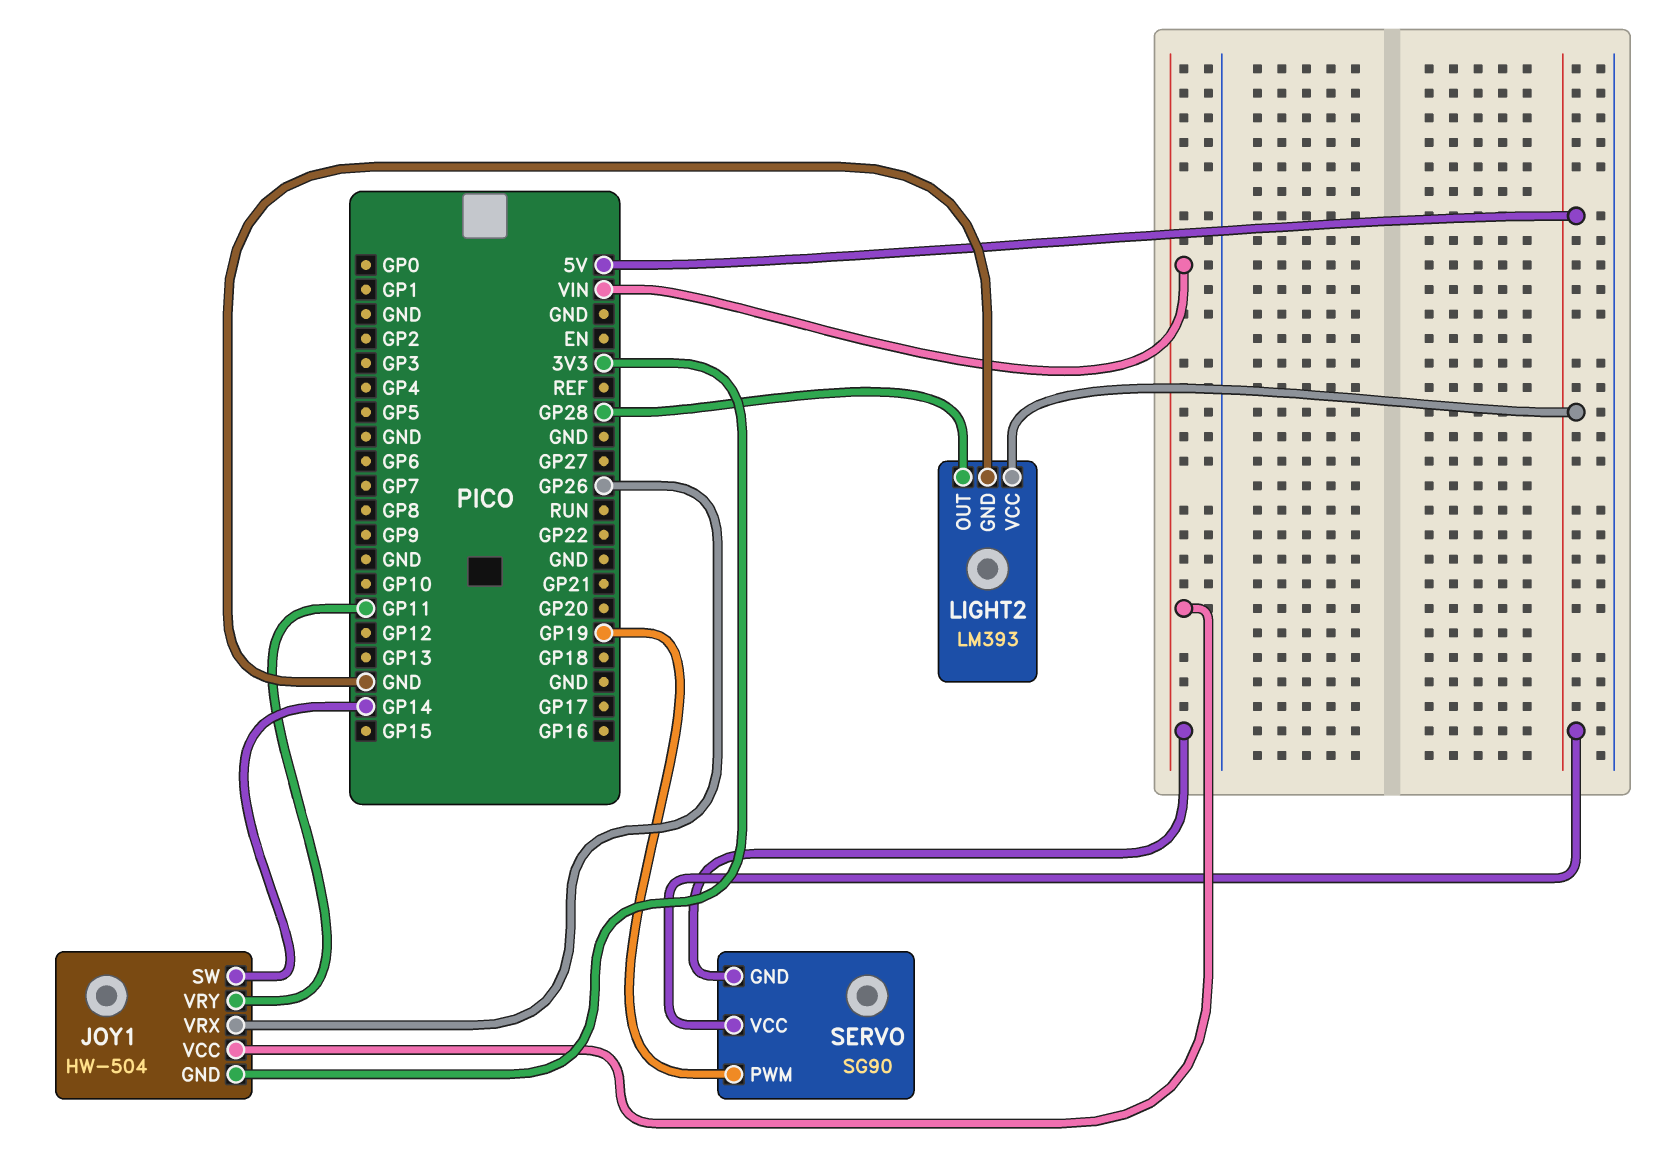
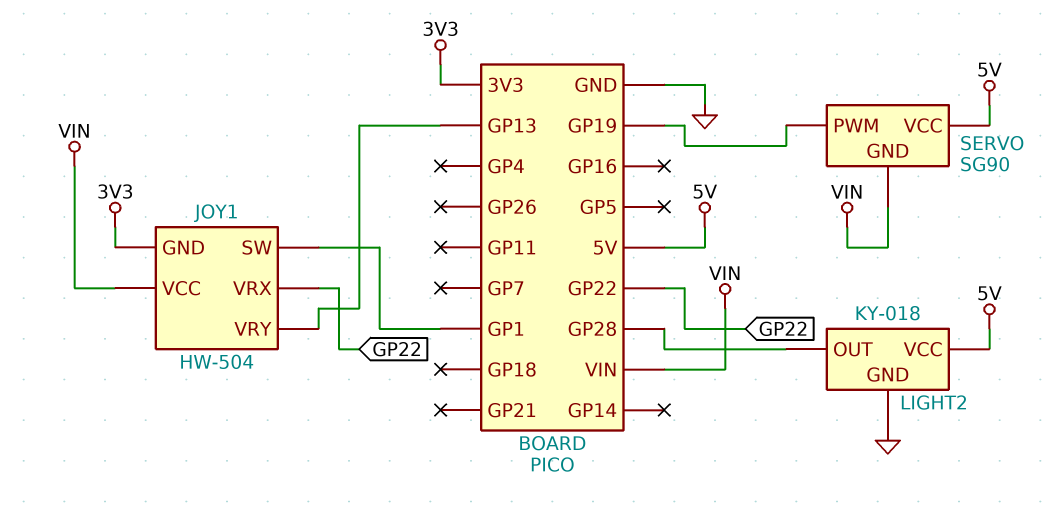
JOY1 pin SW: GP14 -> GP1
JOY1 pin VRX: GP26 -> GP22
JOY1 pin VRY: GP11 -> GP13
LIGHT2: LM393 -> KY-018

